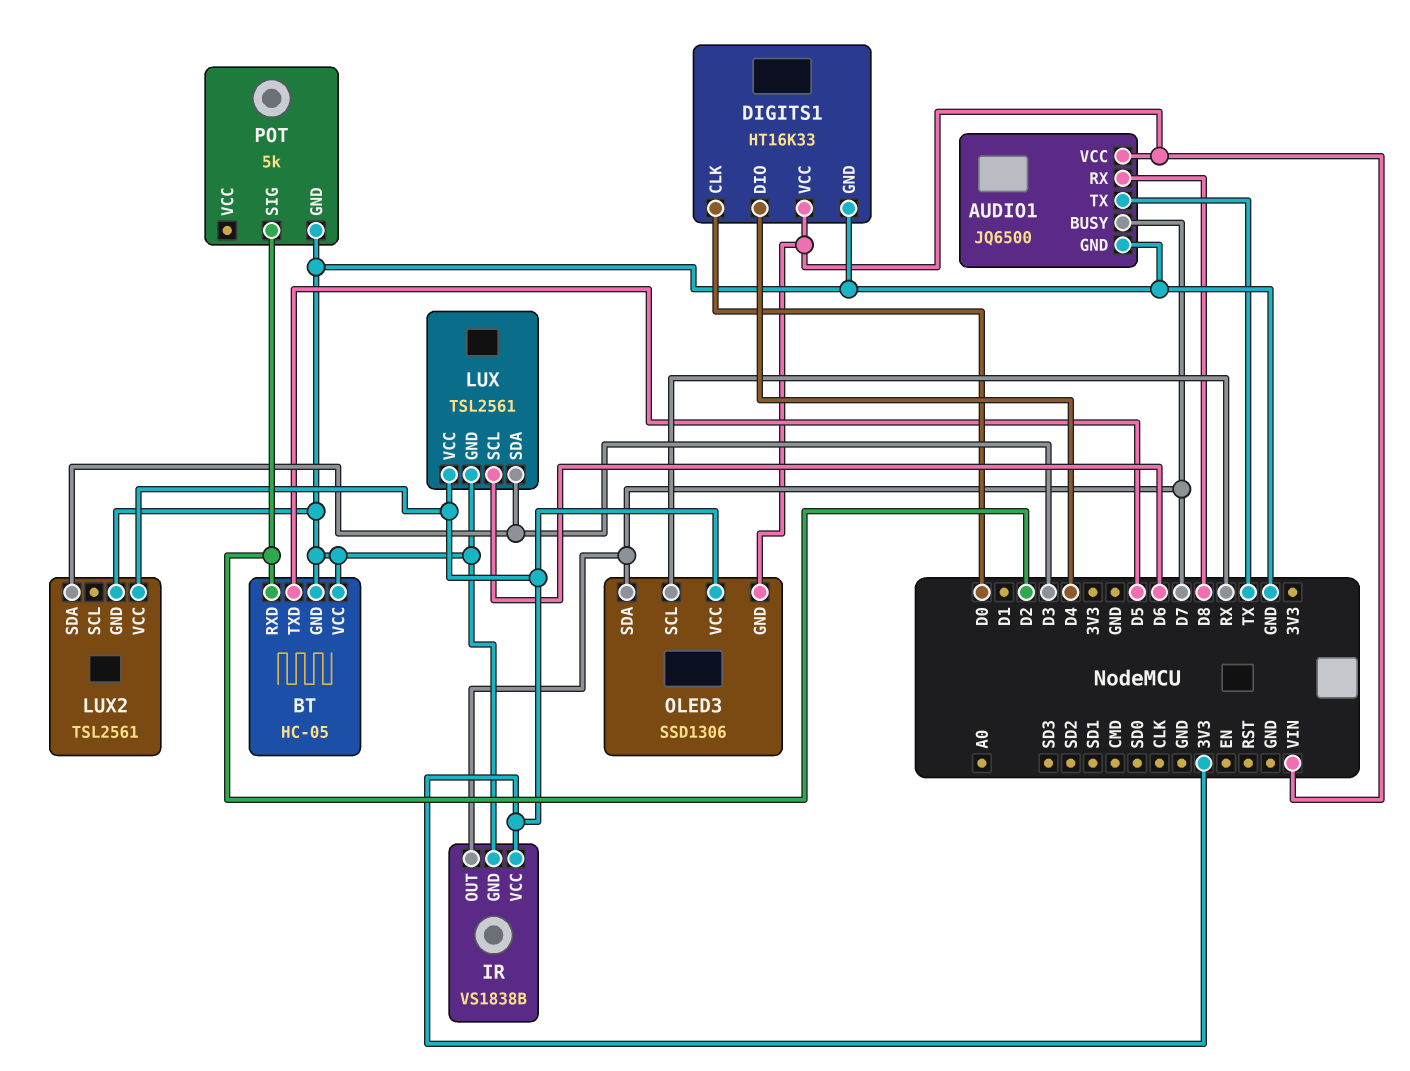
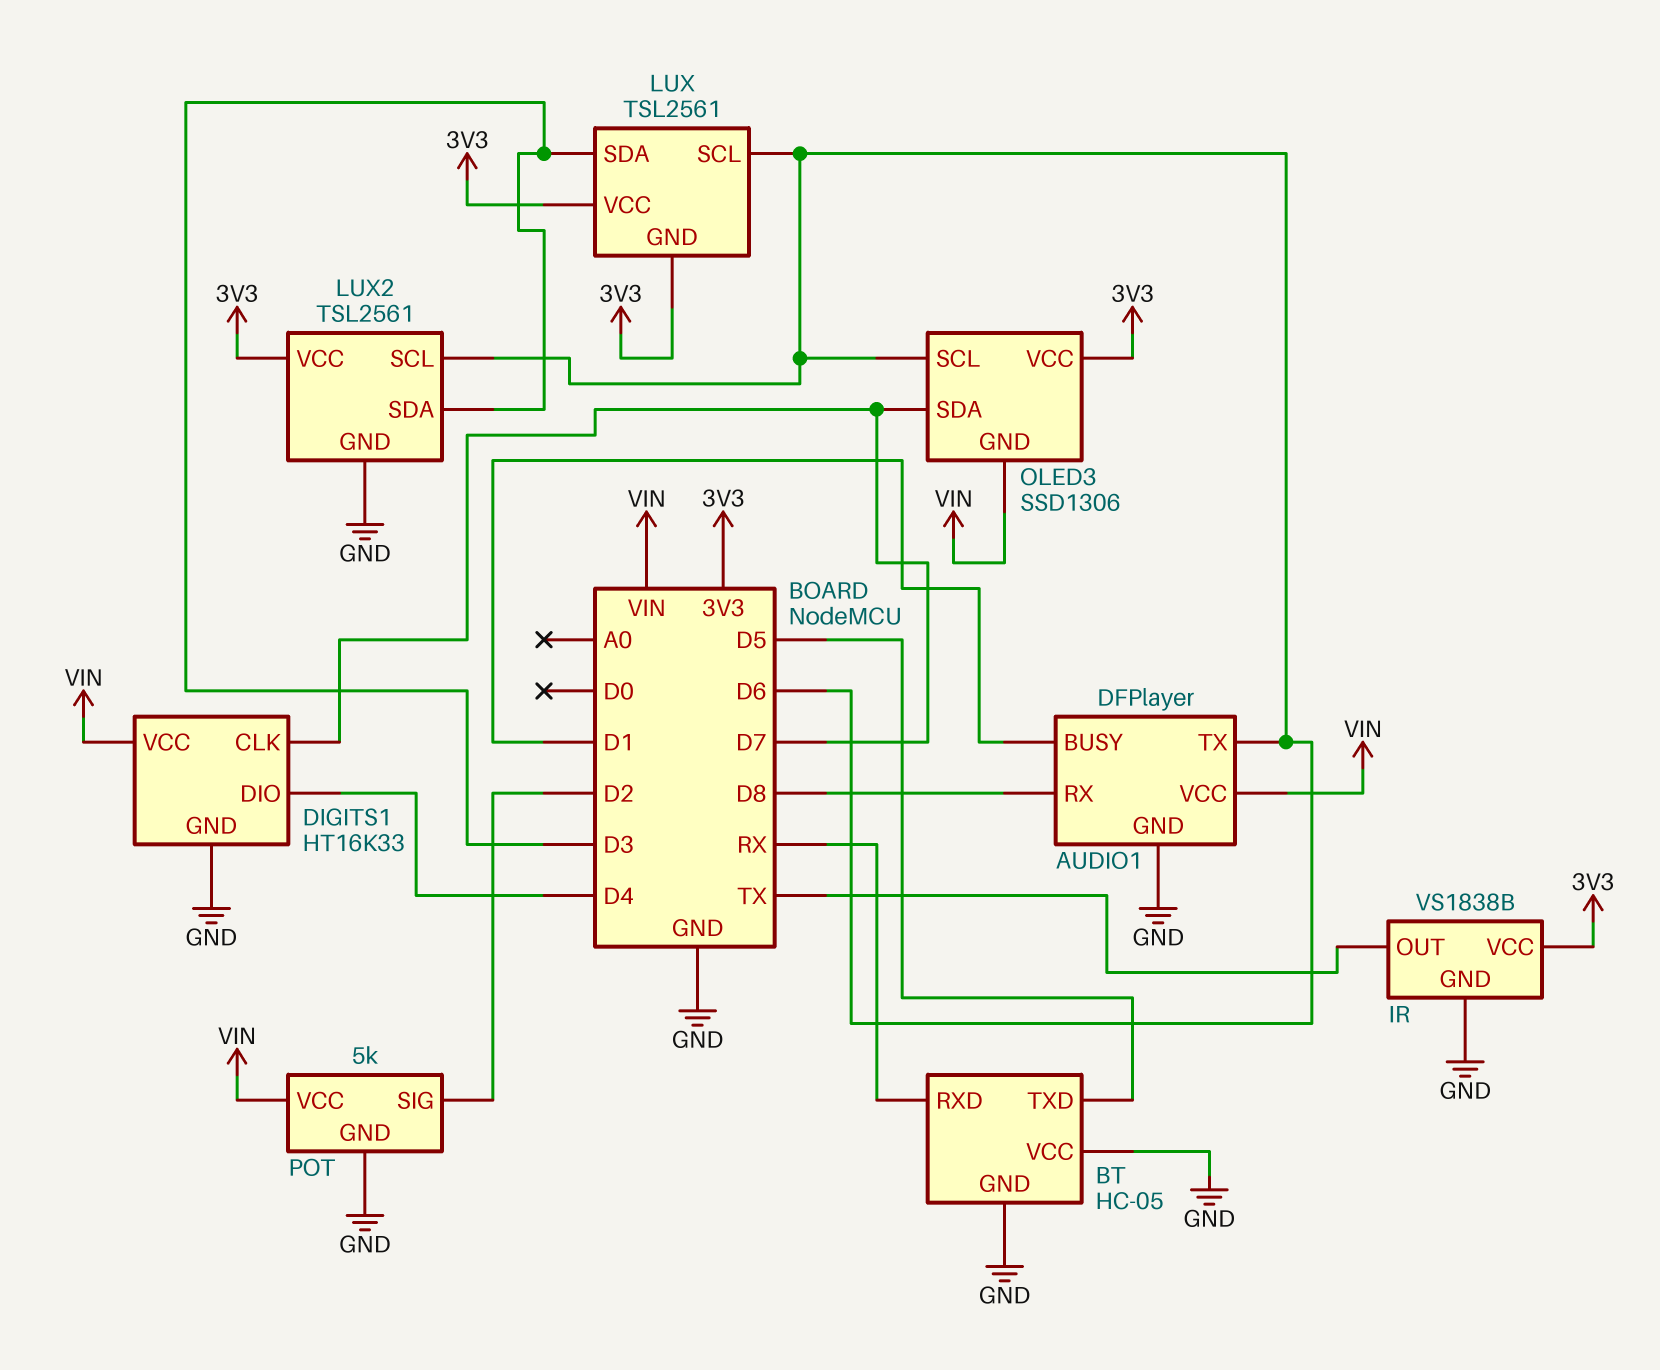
AUDIO1: JQ6500 -> DFPlayer
AUDIO1 pin BUSY: D7 -> D1
AUDIO1 pin TX: TX -> D6
BT pin RXD: D2 -> RX
DIGITS1 pin CLK: D0 -> D7
IR pin OUT: D7 -> TX
LUX pin GND: GND -> 3V3
LUX2 pin SCL: none -> D6
OLED3 pin SCL: RX -> D6
POT pin VCC: none -> VIN

